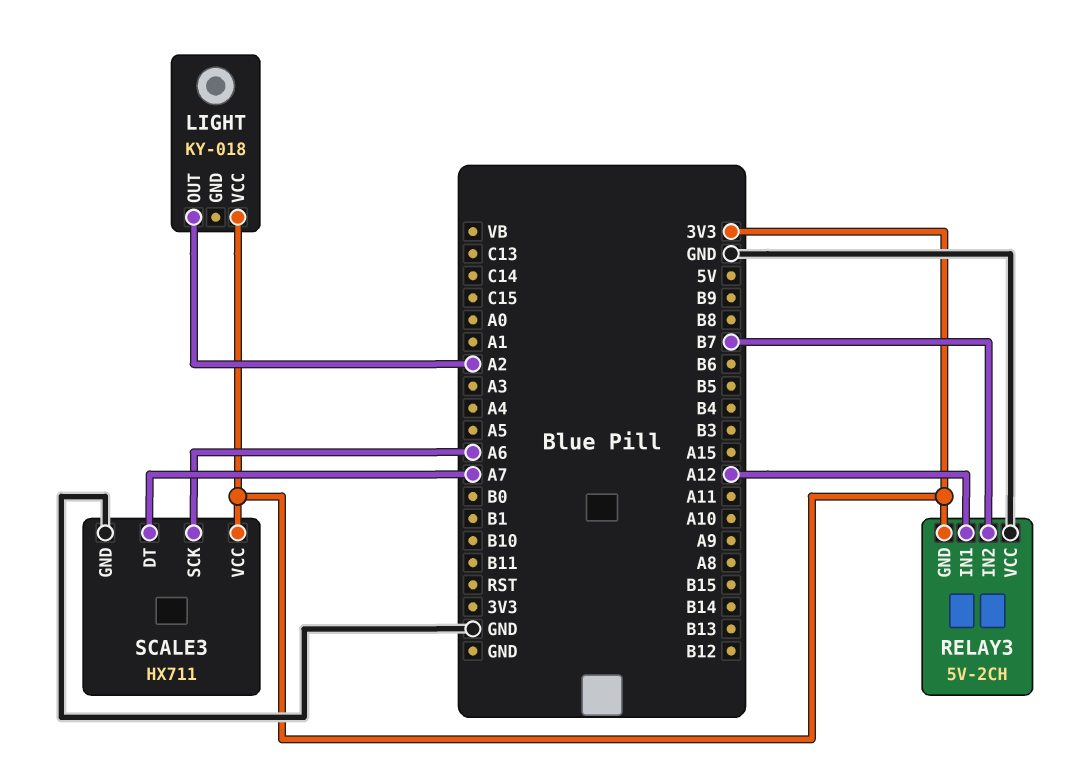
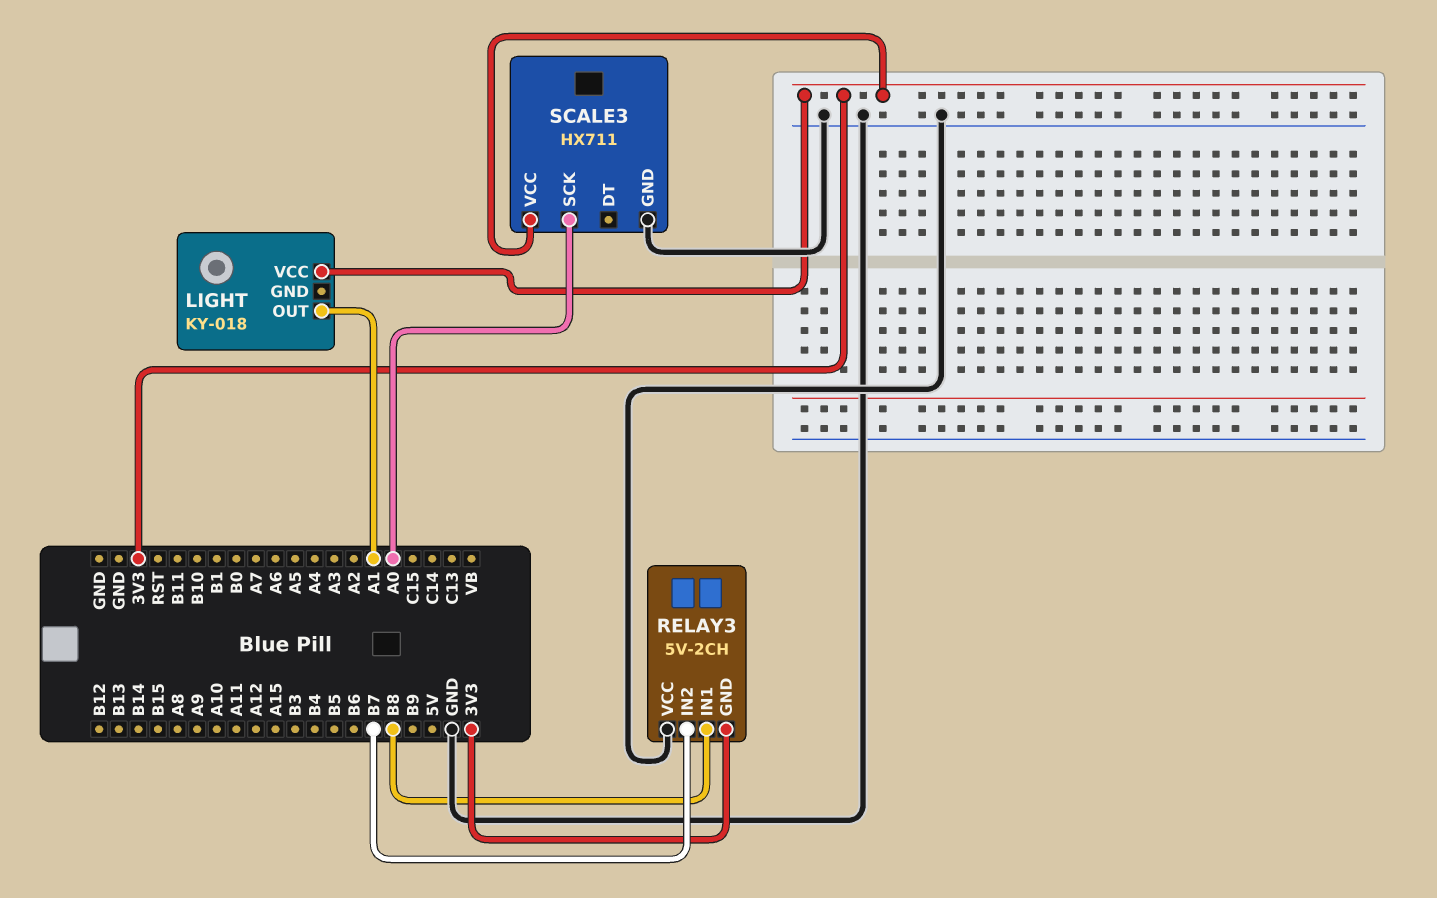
LIGHT pin OUT: A2 -> A1
RELAY3 pin IN1: A12 -> B8
SCALE3 pin DT: A7 -> none
SCALE3 pin SCK: A6 -> A0

